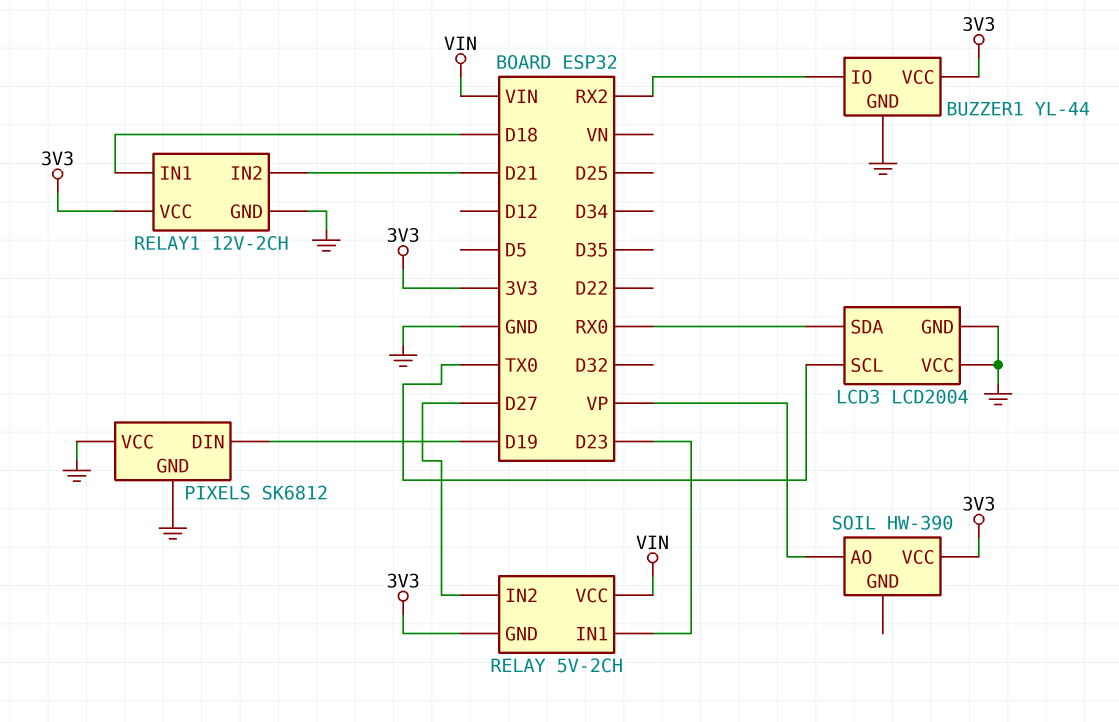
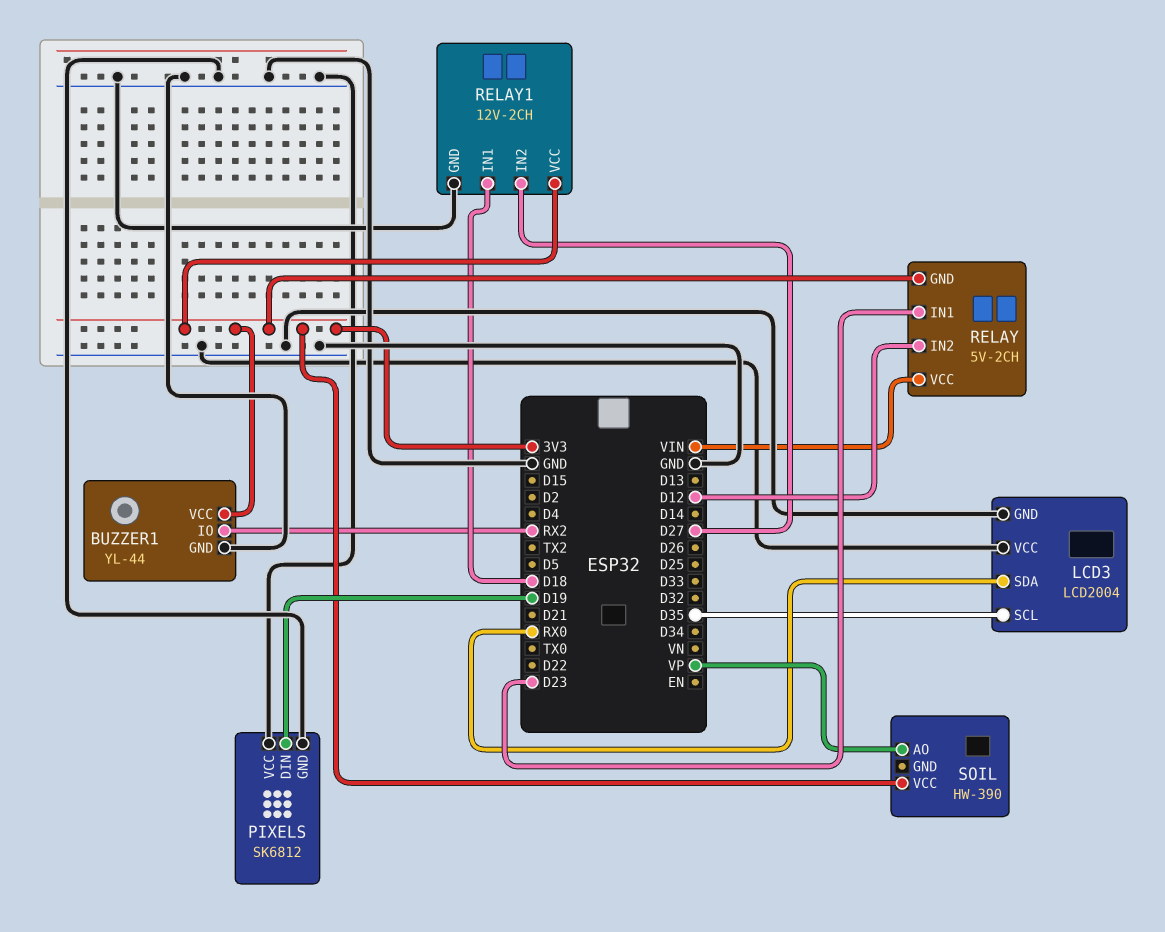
LCD3 pin SCL: TX0 -> D35
RELAY pin IN2: D27 -> D12
RELAY1 pin IN2: D21 -> D27

